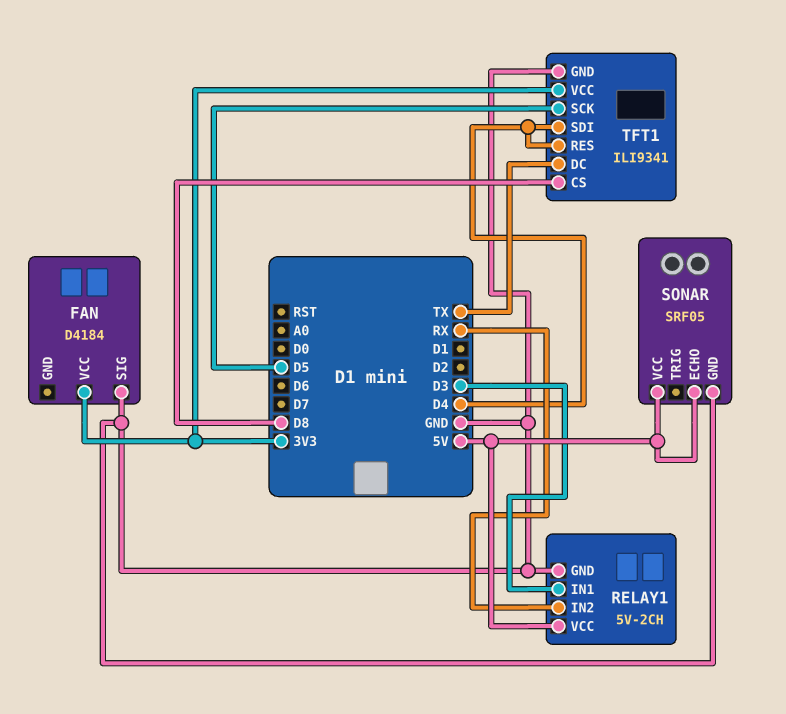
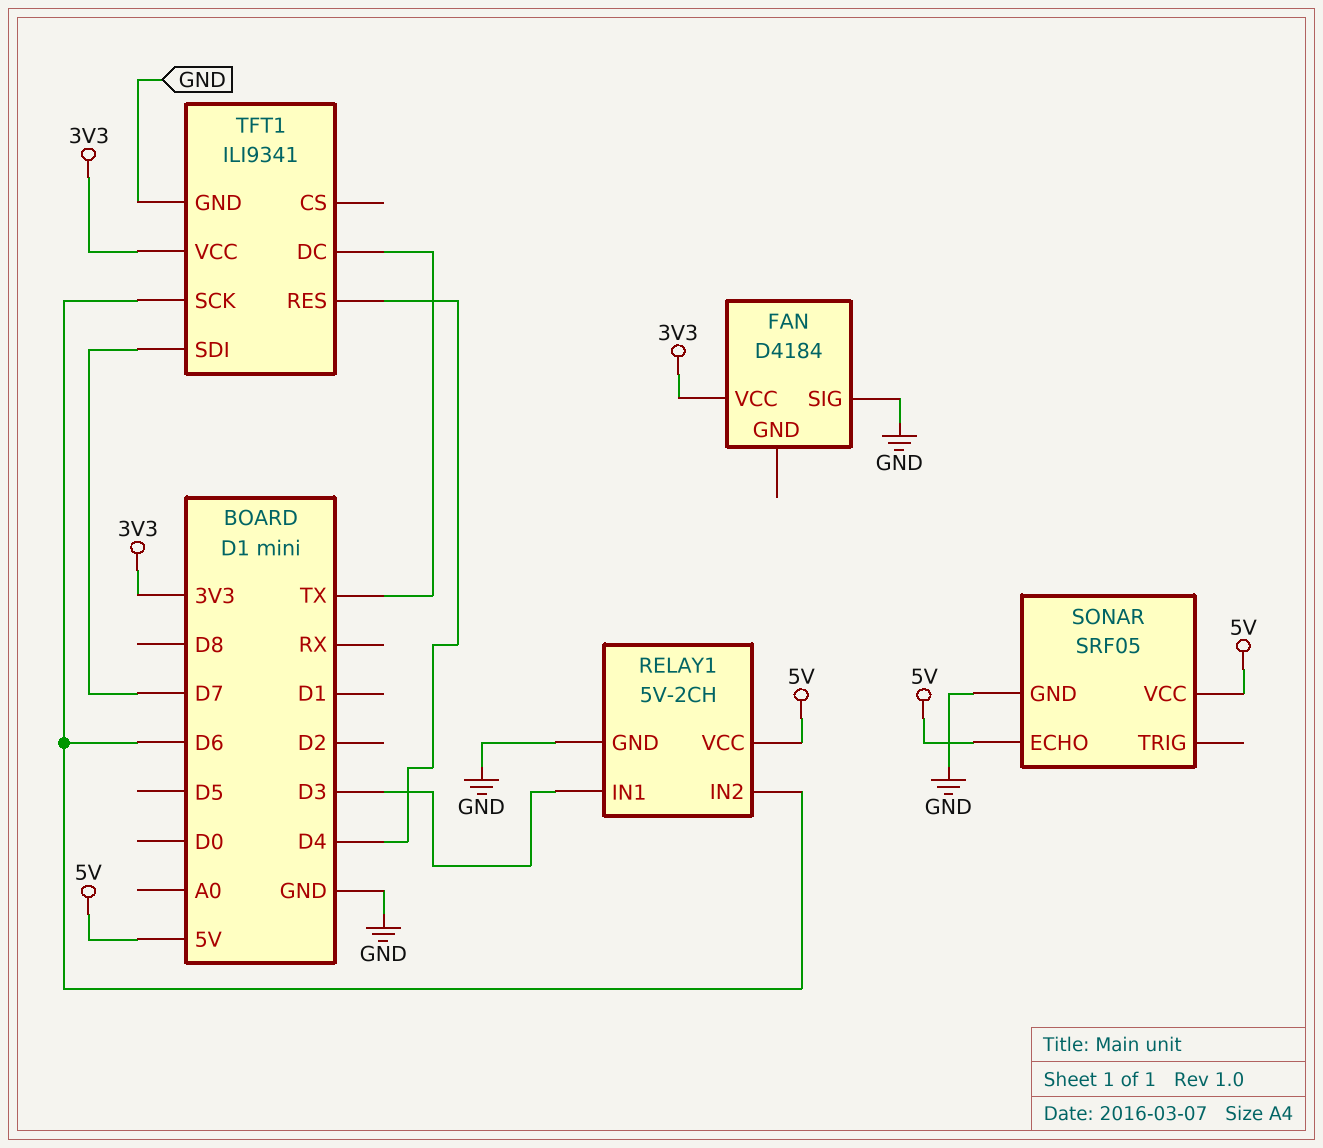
RELAY1 pin IN2: RX -> D6
TFT1 pin CS: D8 -> none
TFT1 pin SCK: D5 -> D6
TFT1 pin SDI: D4 -> D7

